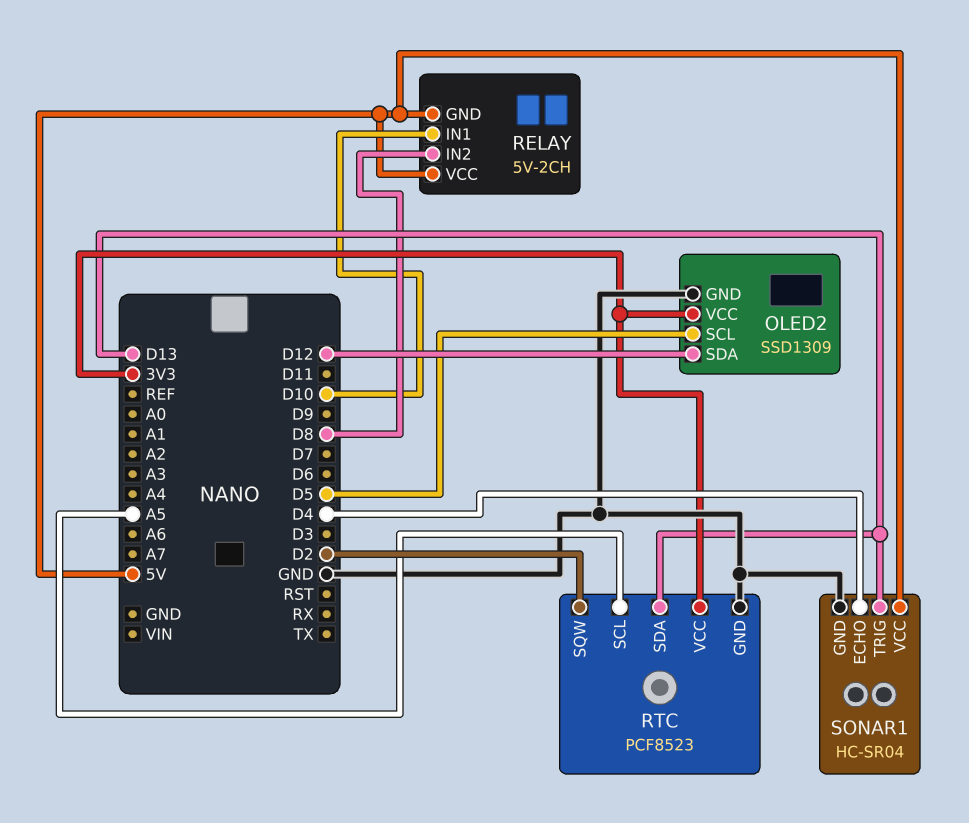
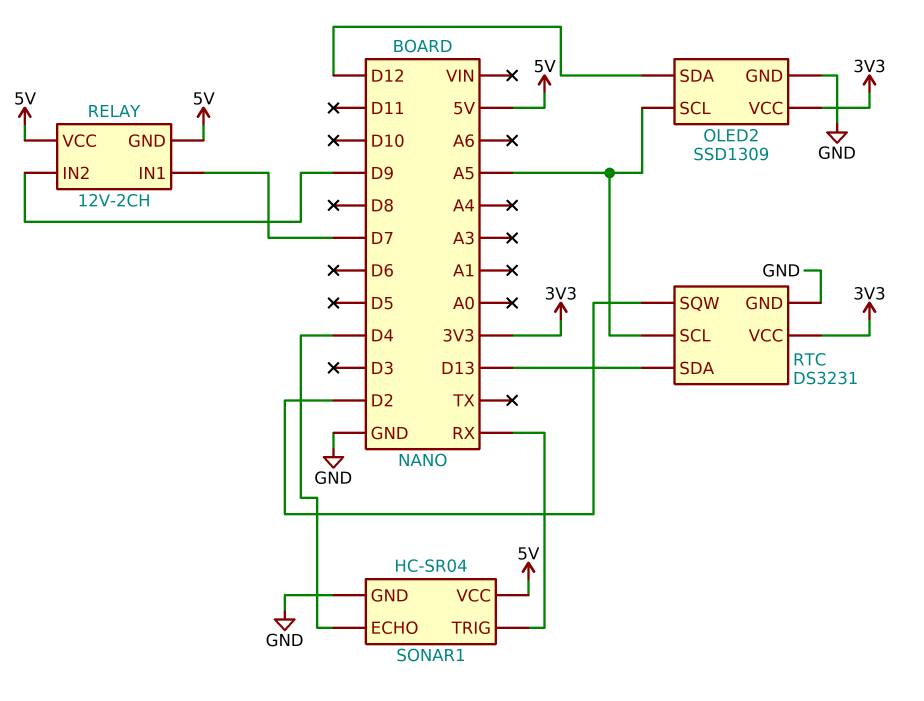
OLED2 pin SCL: D5 -> A5
RELAY: 5V-2CH -> 12V-2CH
RELAY pin IN1: D10 -> D7
RELAY pin IN2: D8 -> D9
RTC: PCF8523 -> DS3231
SONAR1 pin TRIG: D13 -> RX

